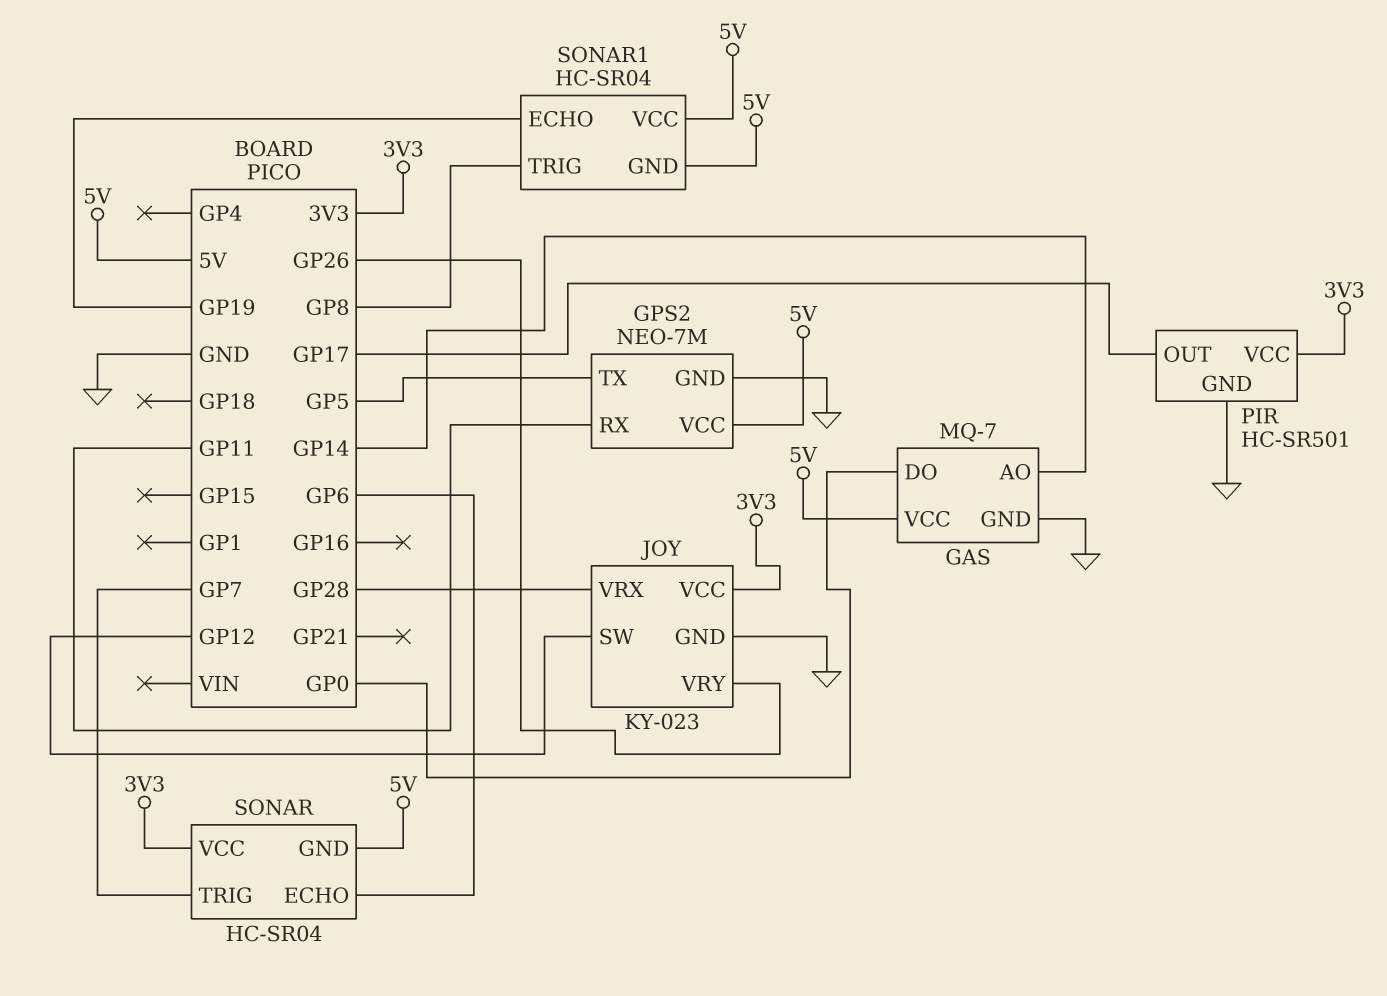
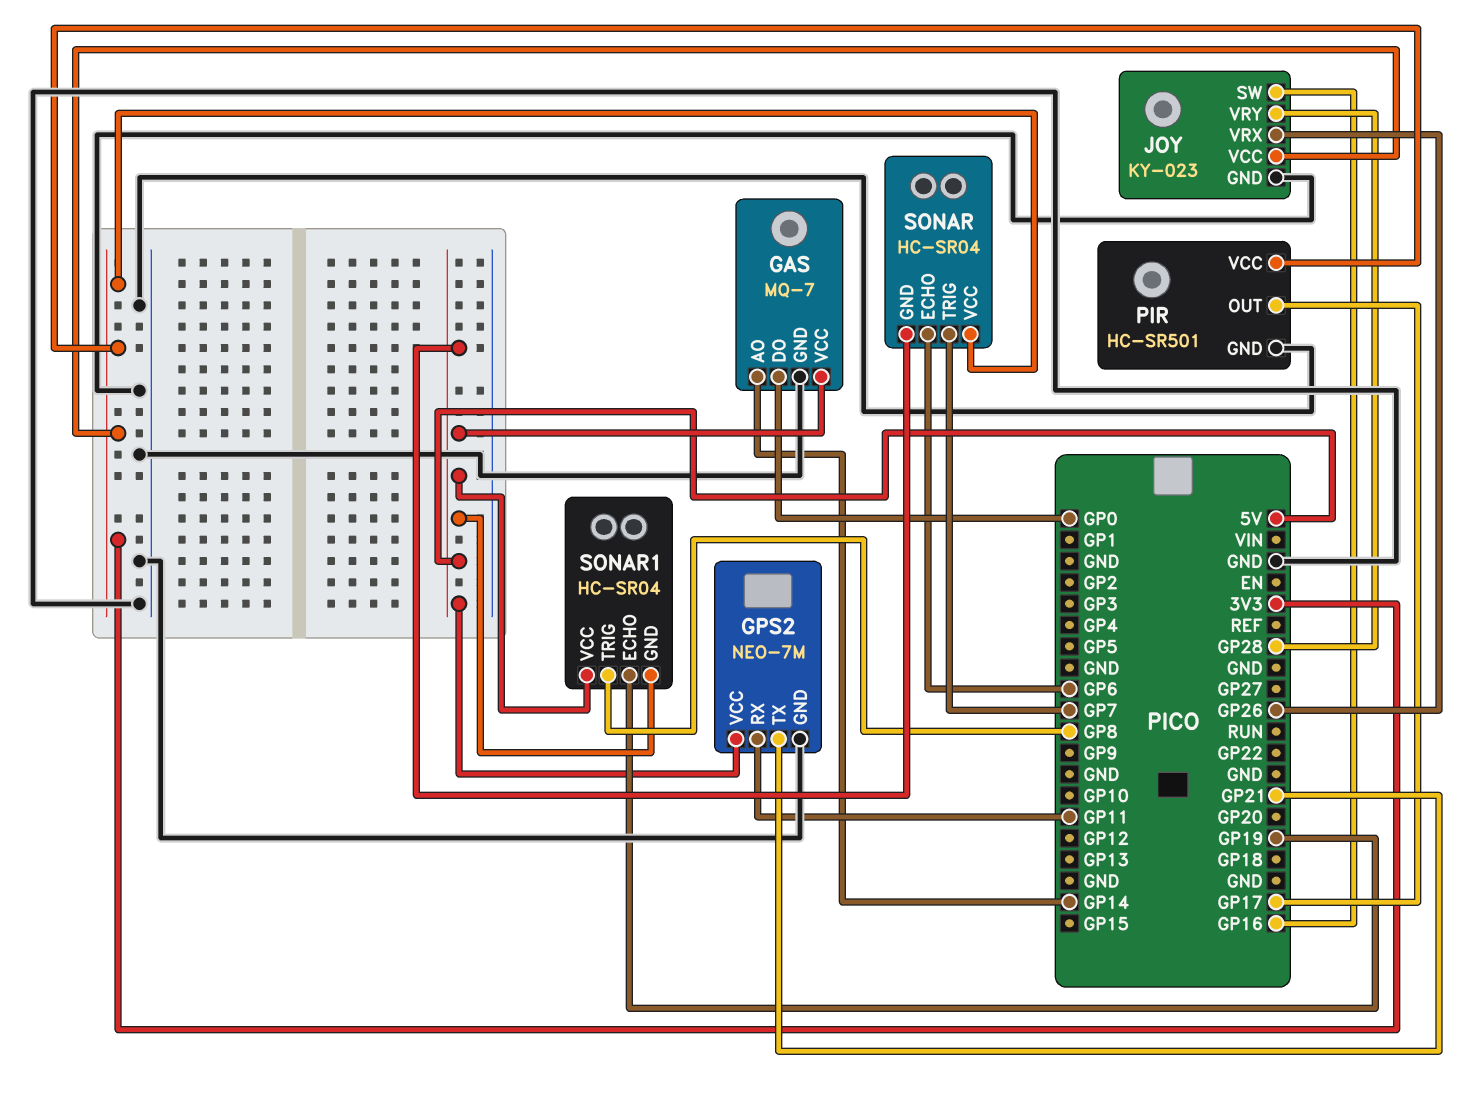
GPS2 pin TX: GP5 -> GP21
JOY pin SW: GP12 -> GP16
JOY pin VRX: GP28 -> GP26
JOY pin VRY: GP26 -> GP28

